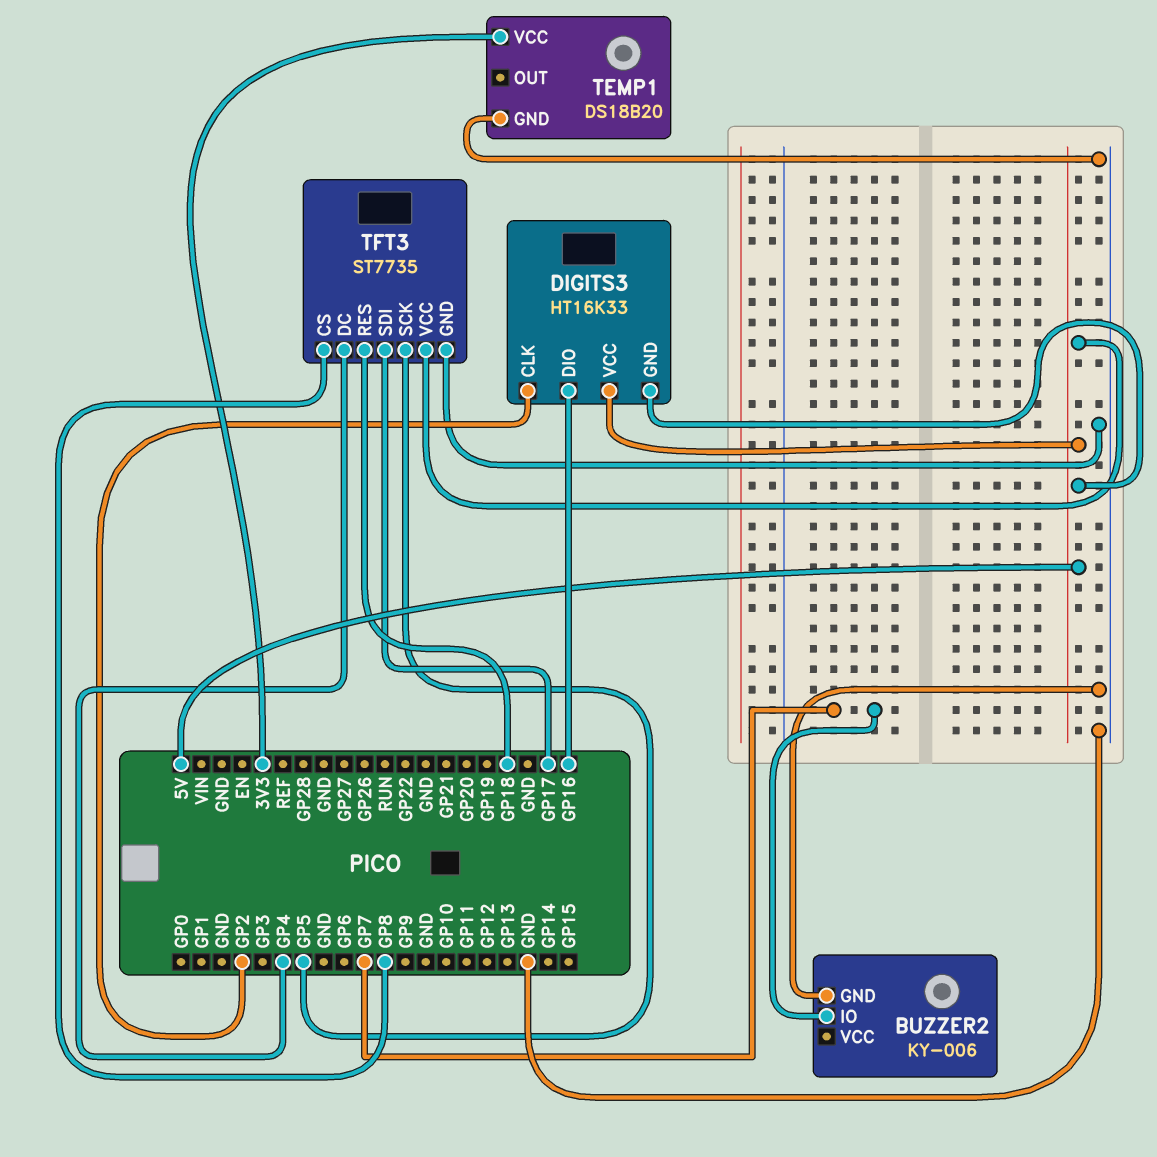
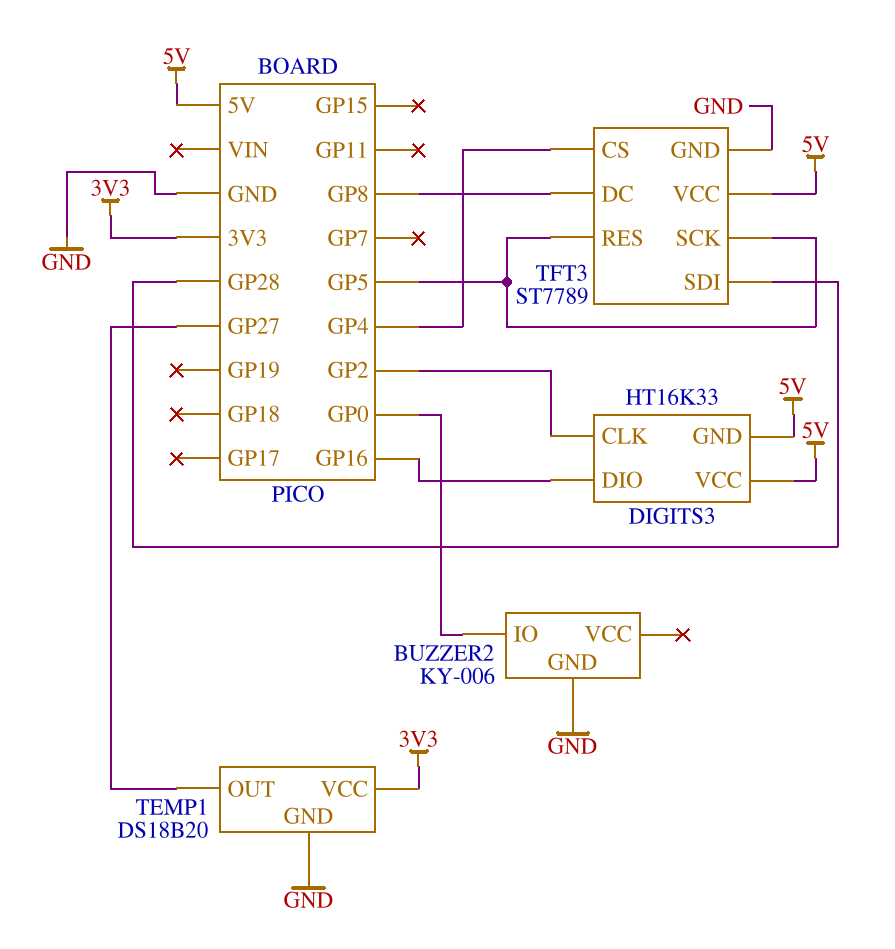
BUZZER2 pin IO: GP7 -> GP0
TEMP1 pin OUT: none -> GP27
TFT3: ST7735 -> ST7789
TFT3 pin CS: GP8 -> GP4
TFT3 pin DC: GP4 -> GP8
TFT3 pin RES: GP18 -> GP5
TFT3 pin SDI: GP17 -> GP28

